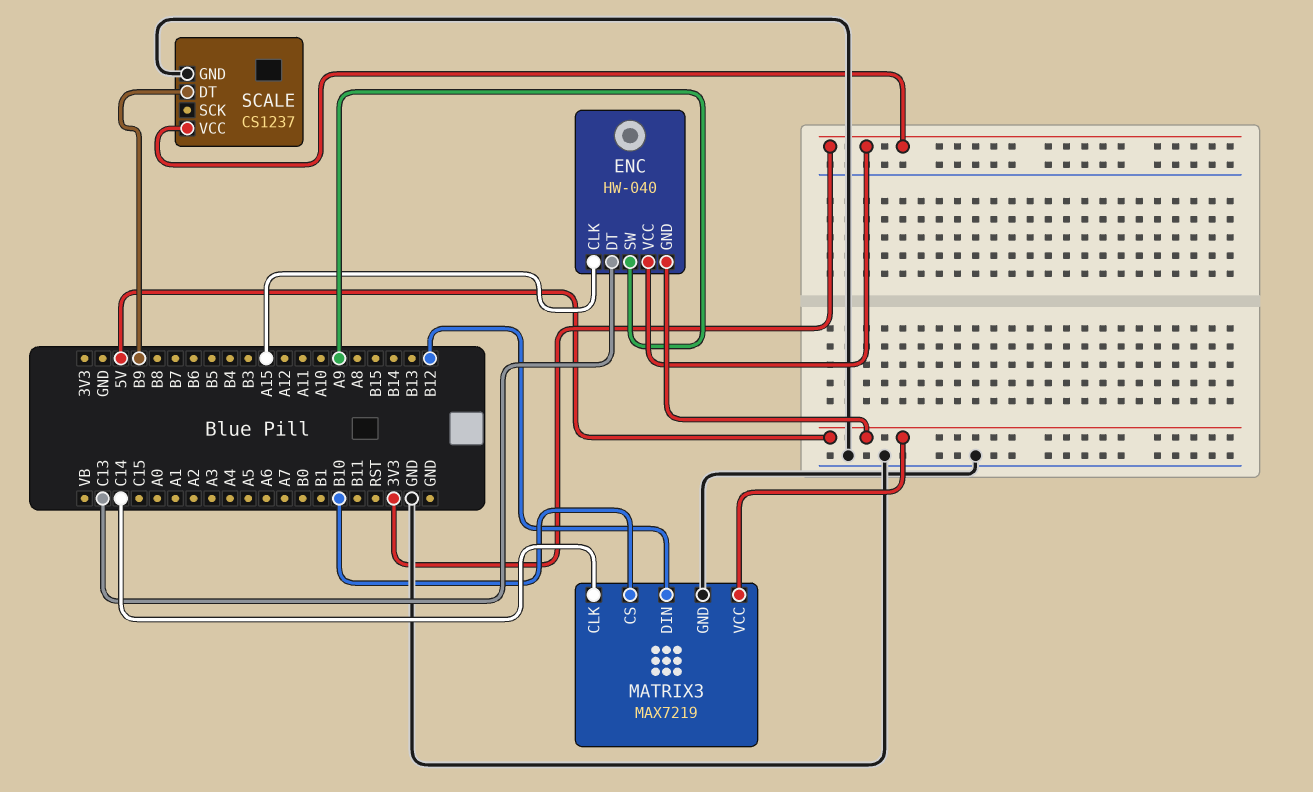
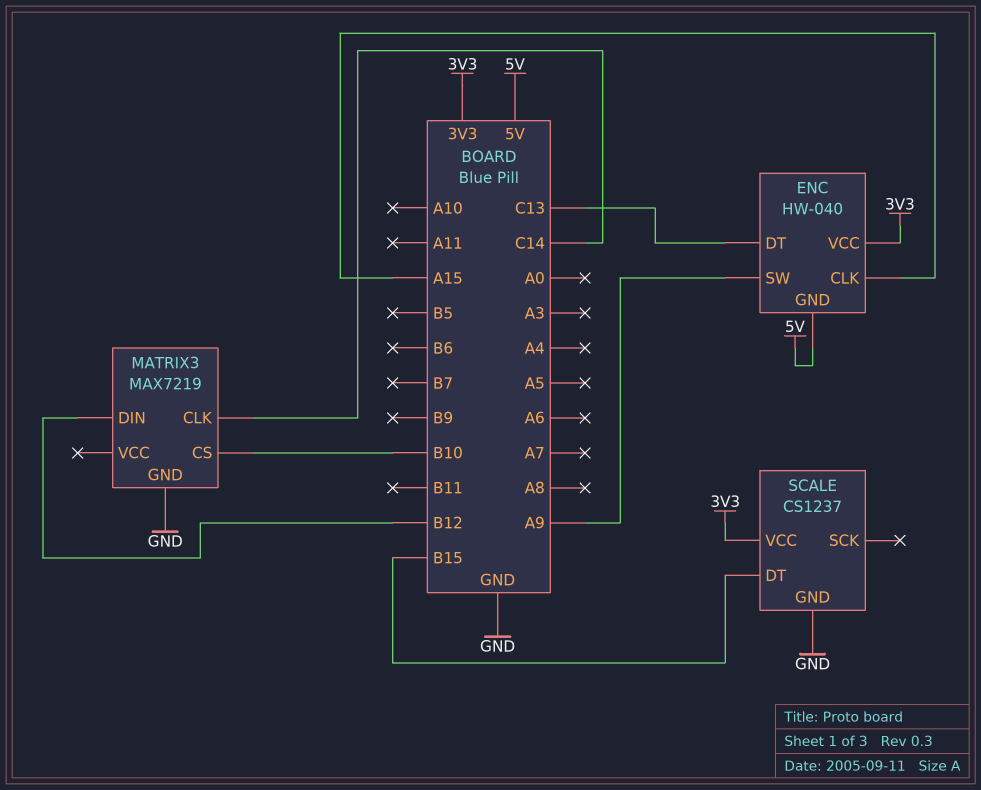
MATRIX3 pin VCC: 5V -> none
SCALE pin DT: B9 -> B15

